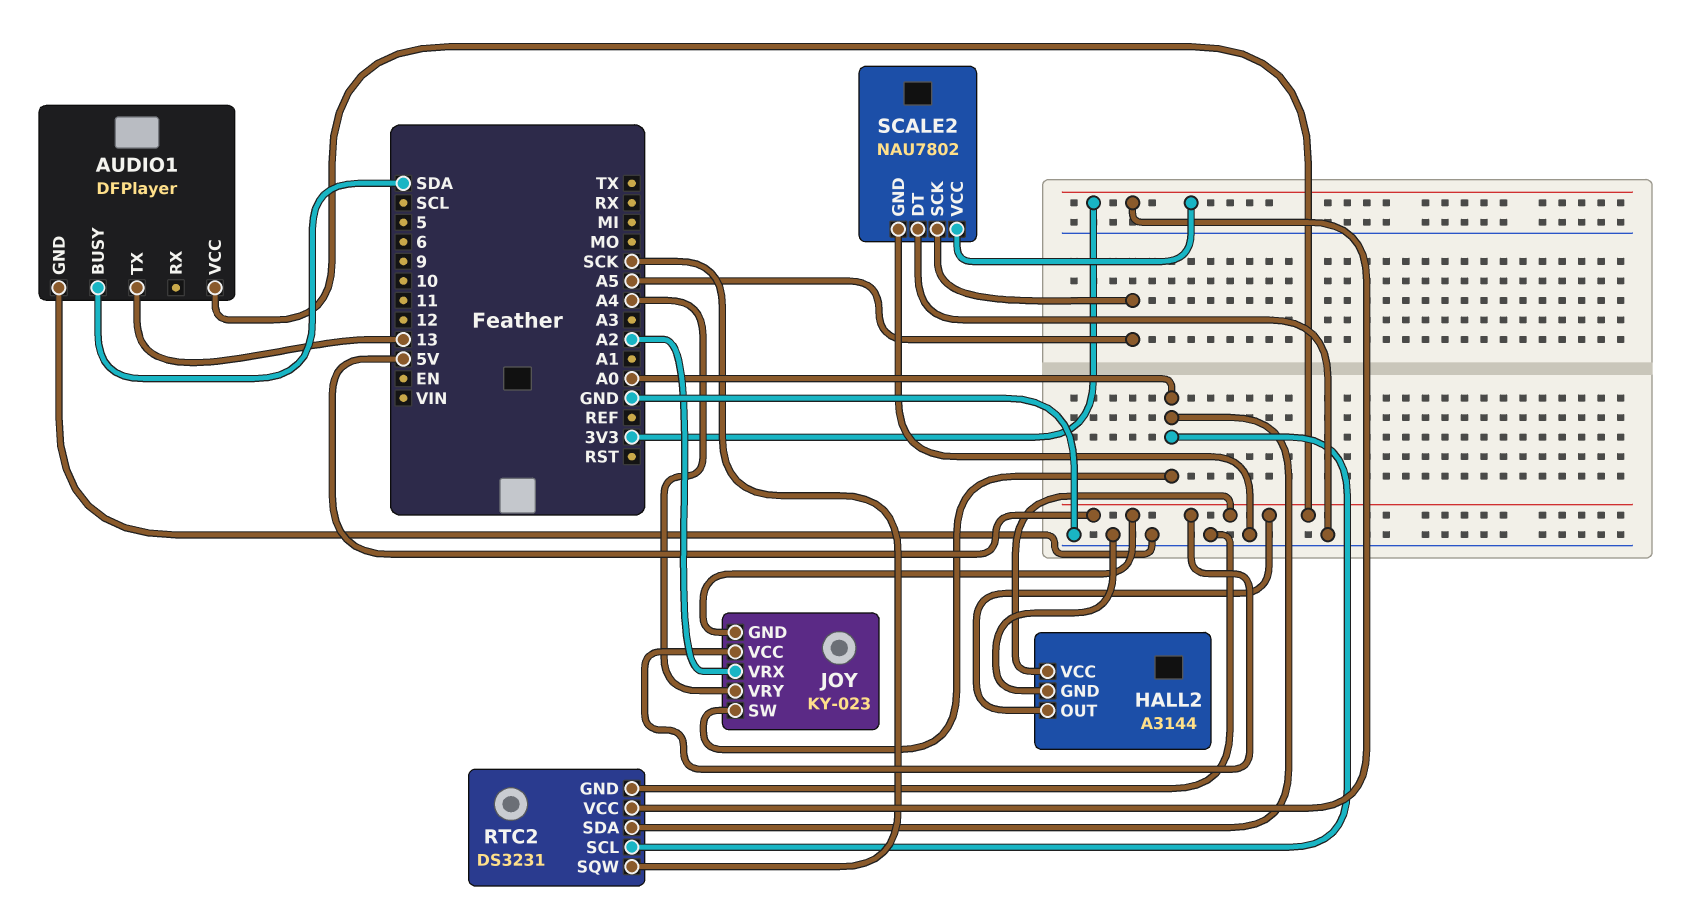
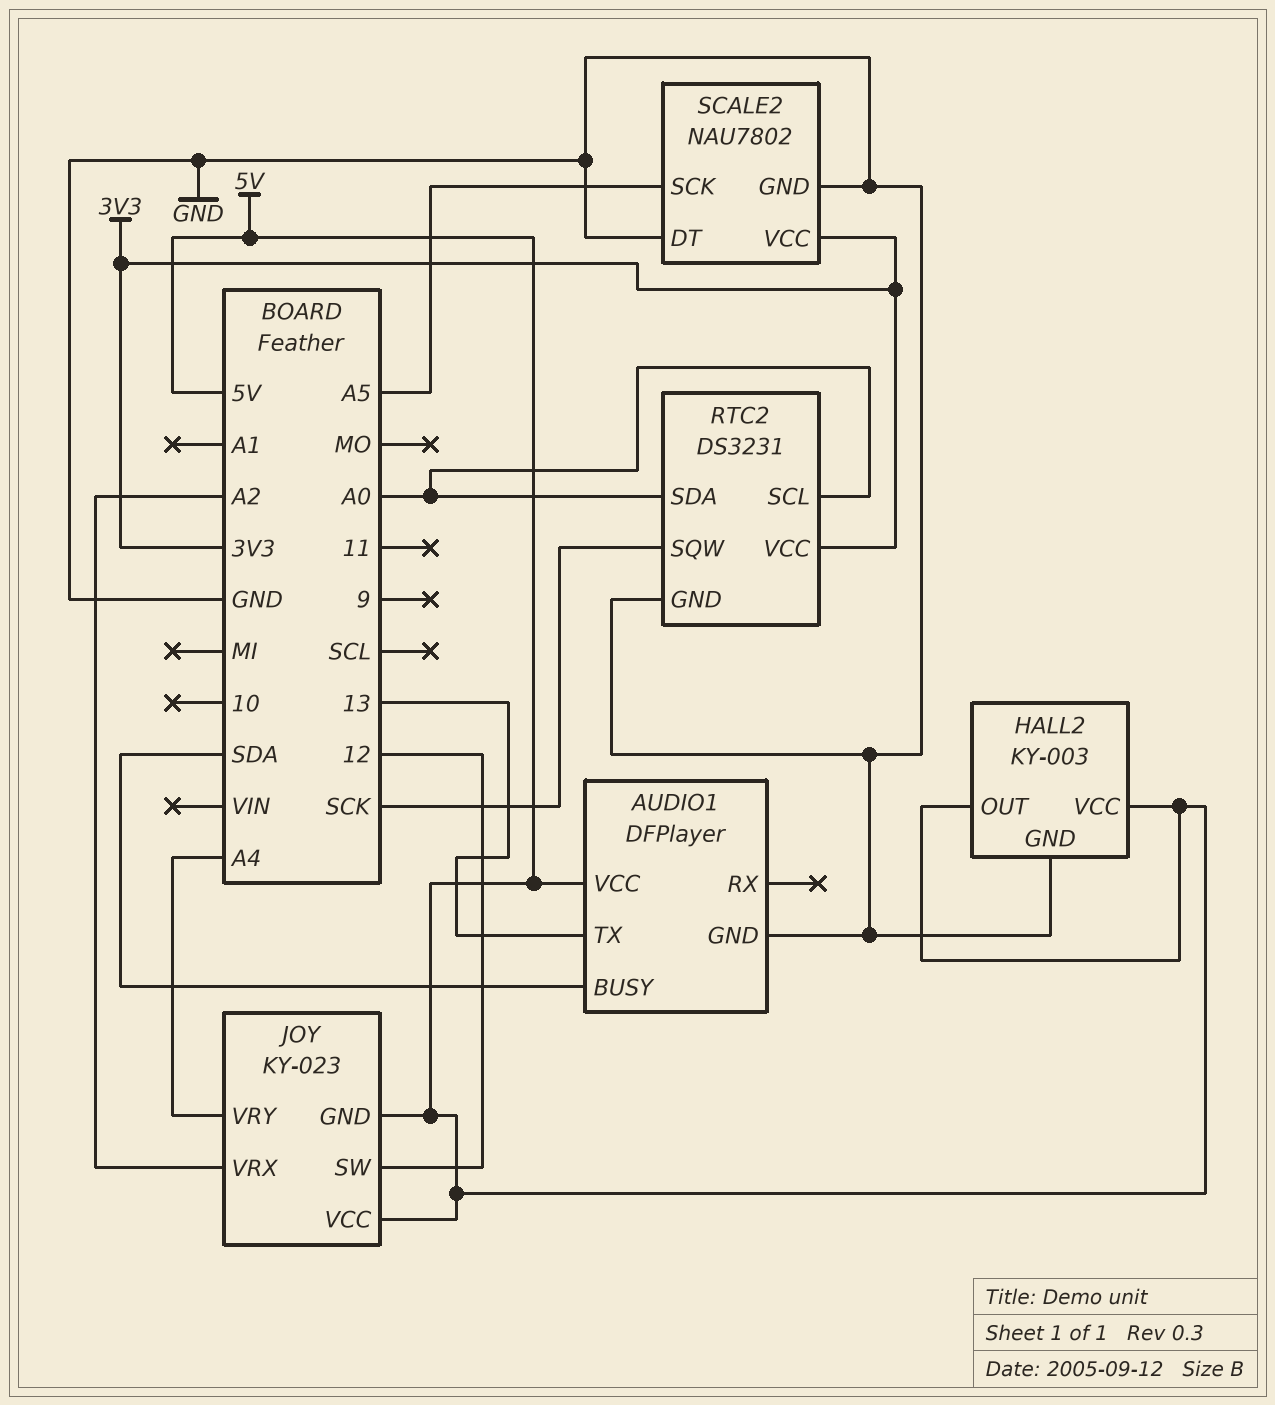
HALL2: A3144 -> KY-003
JOY pin SW: A0 -> 12

